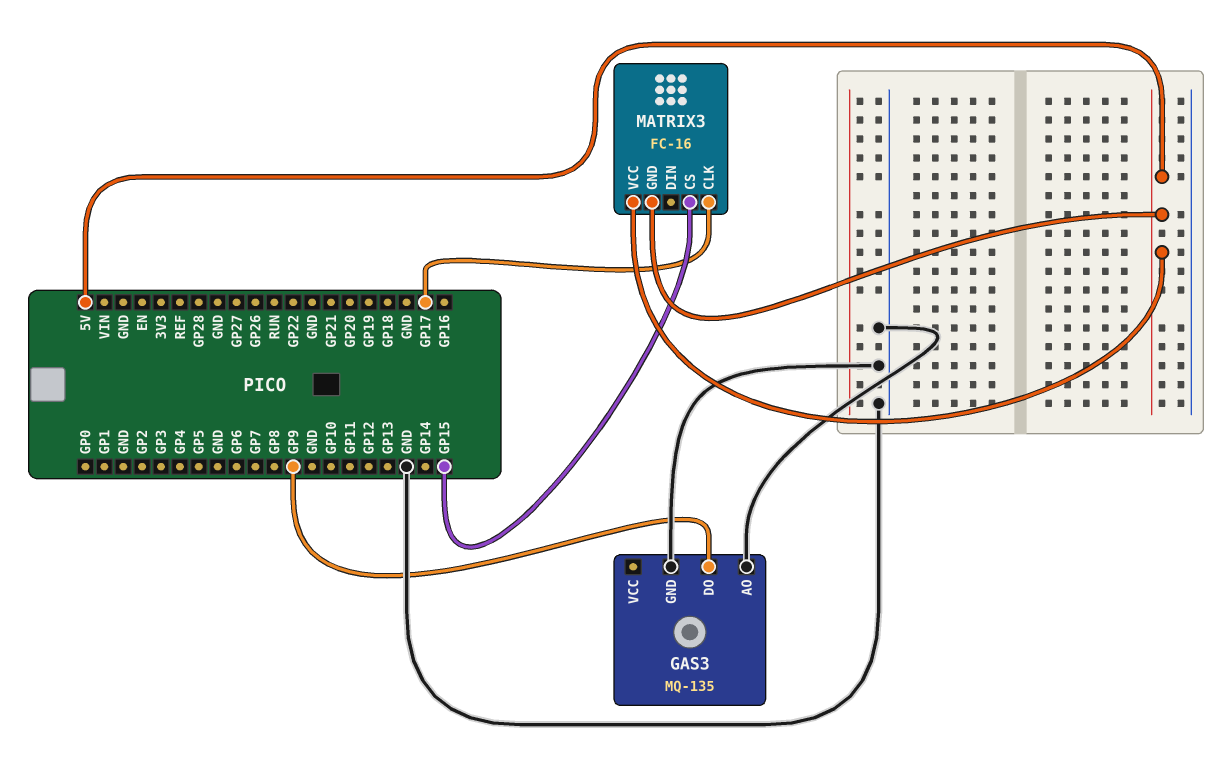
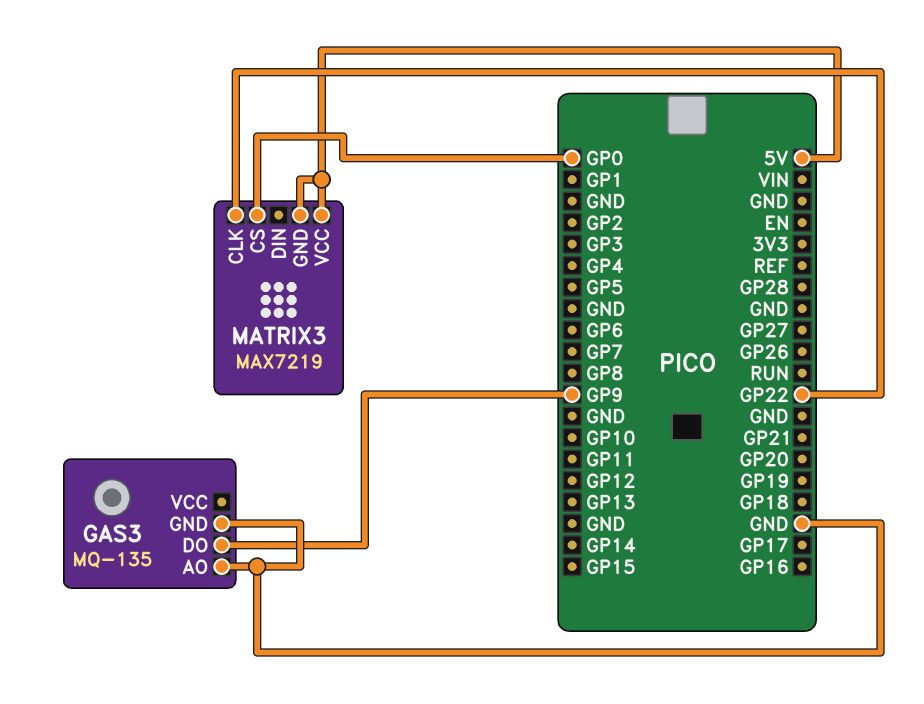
MATRIX3: FC-16 -> MAX7219
MATRIX3 pin CLK: GP17 -> GP22
MATRIX3 pin CS: GP15 -> GP0

